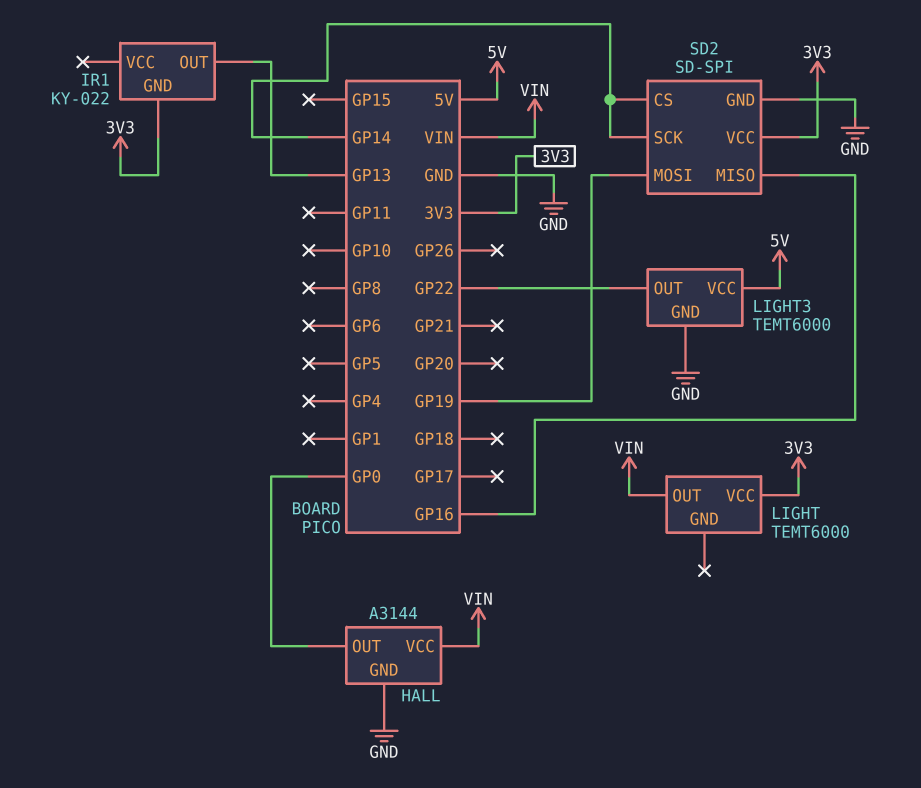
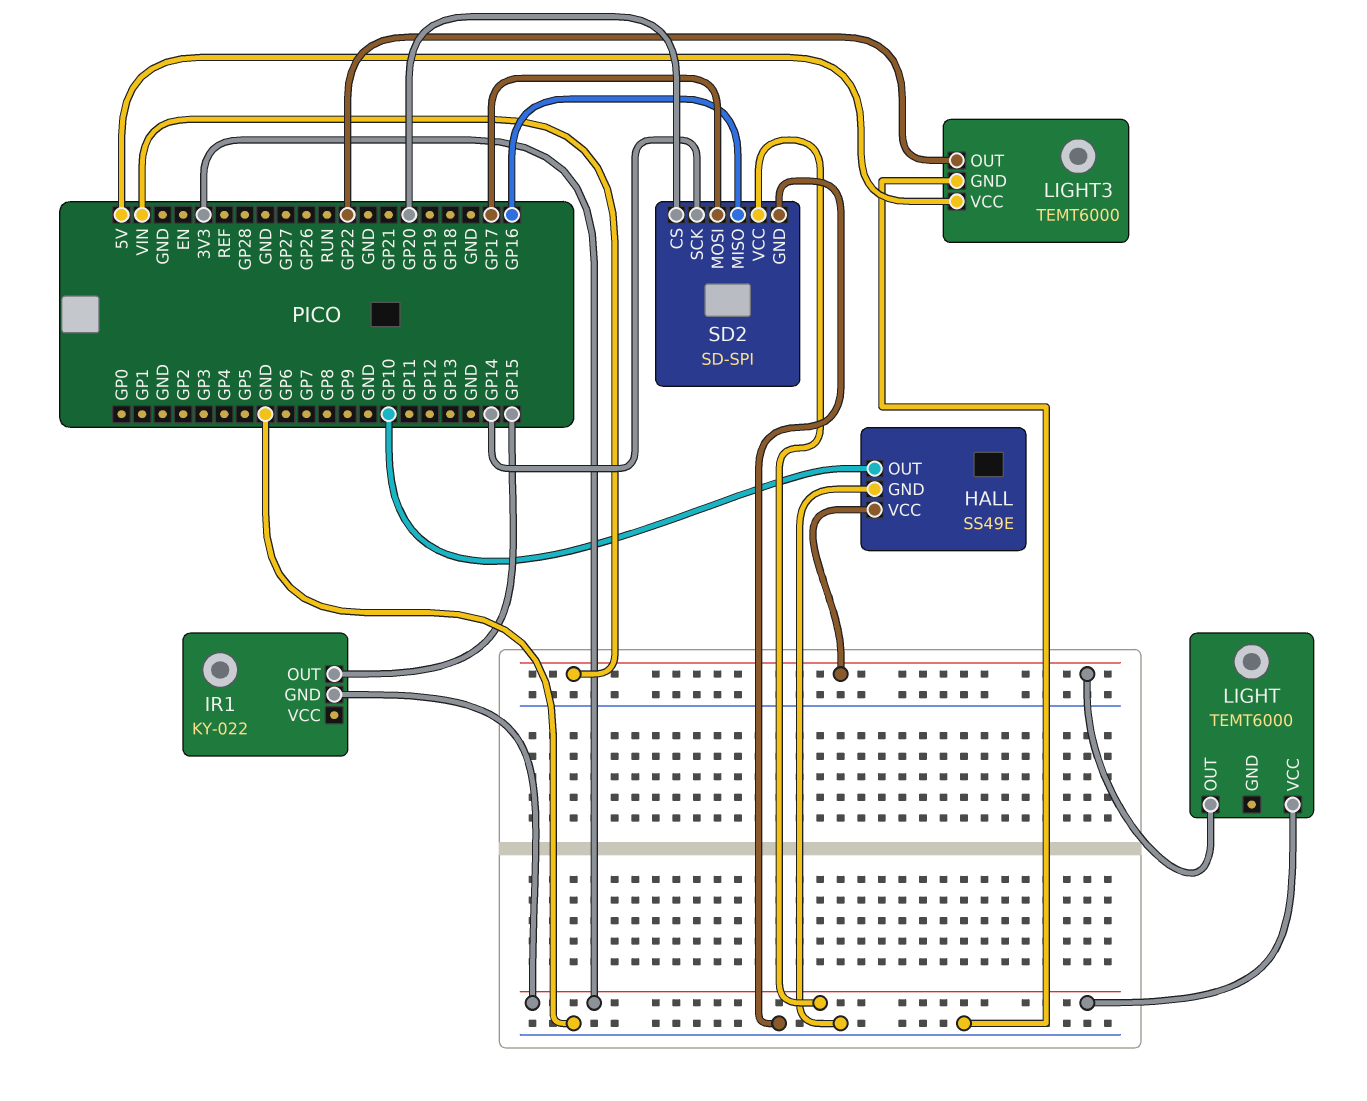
HALL: A3144 -> SS49E
HALL pin OUT: GP0 -> GP10
IR1 pin OUT: GP13 -> GP15
SD2 pin CS: GP14 -> GP20
SD2 pin MOSI: GP19 -> GP17

